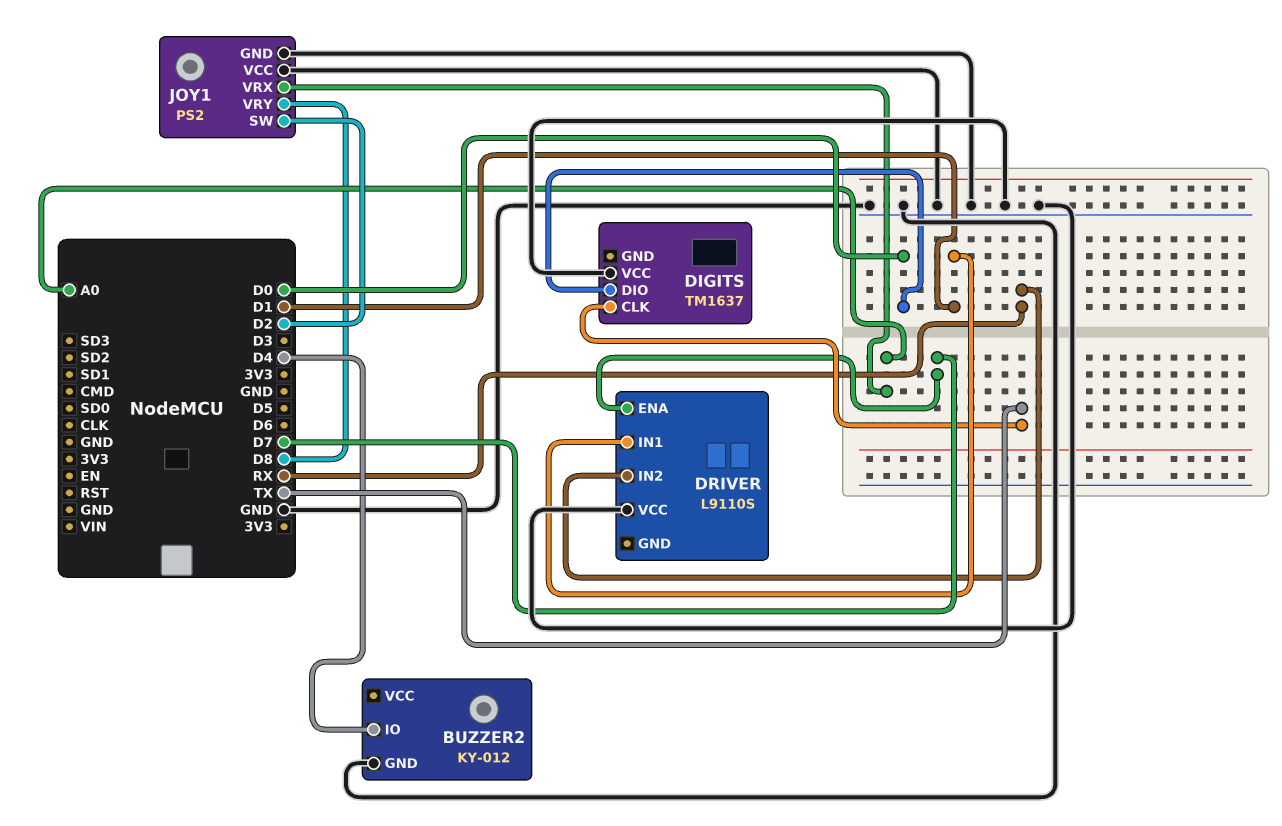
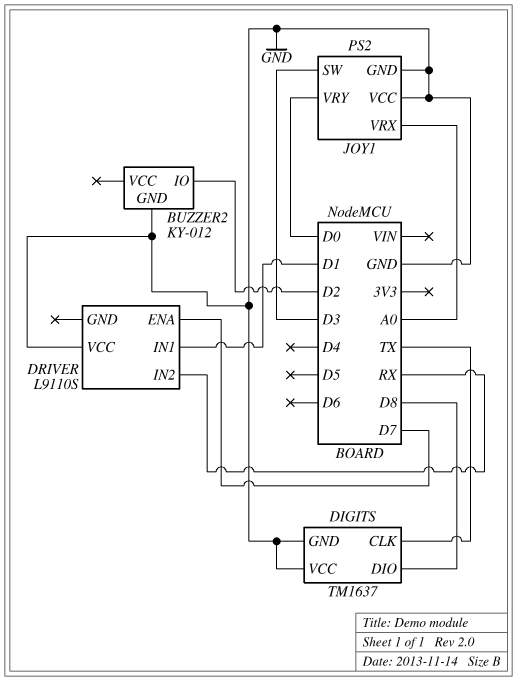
BUZZER2 pin IO: D4 -> D2
DIGITS pin DIO: D0 -> D8
DIGITS pin GND: none -> GND
JOY1 pin SW: D2 -> D3
JOY1 pin VRY: D8 -> D0

